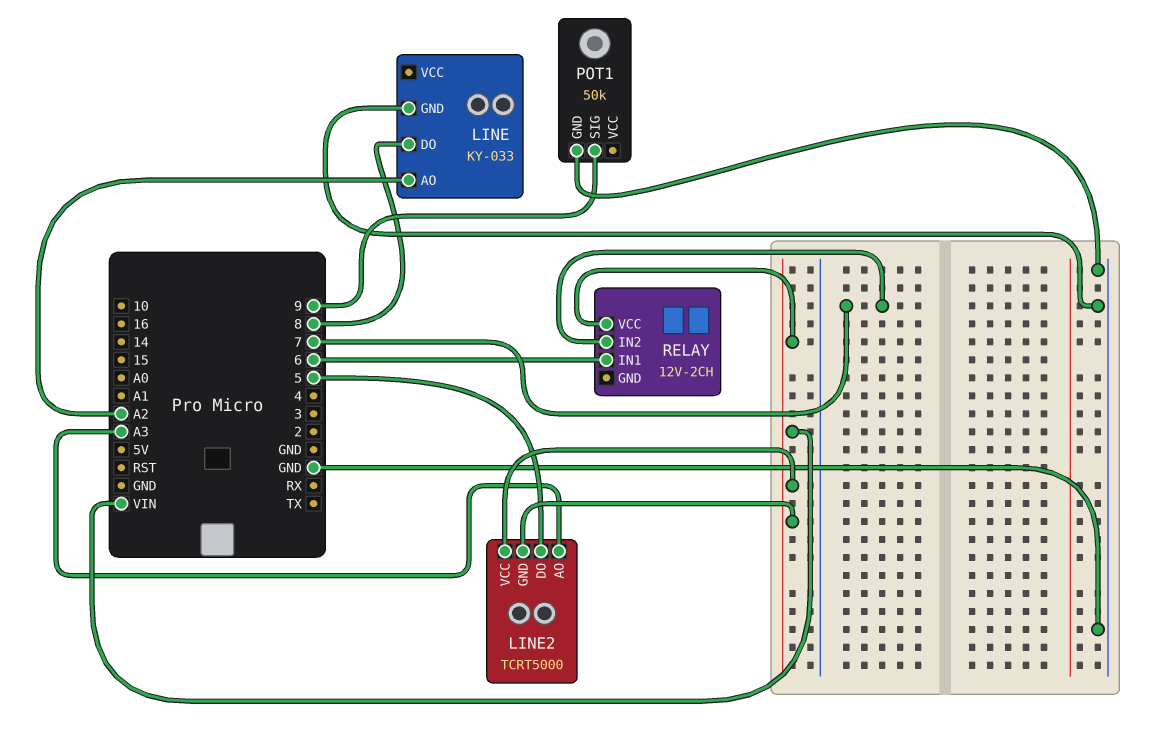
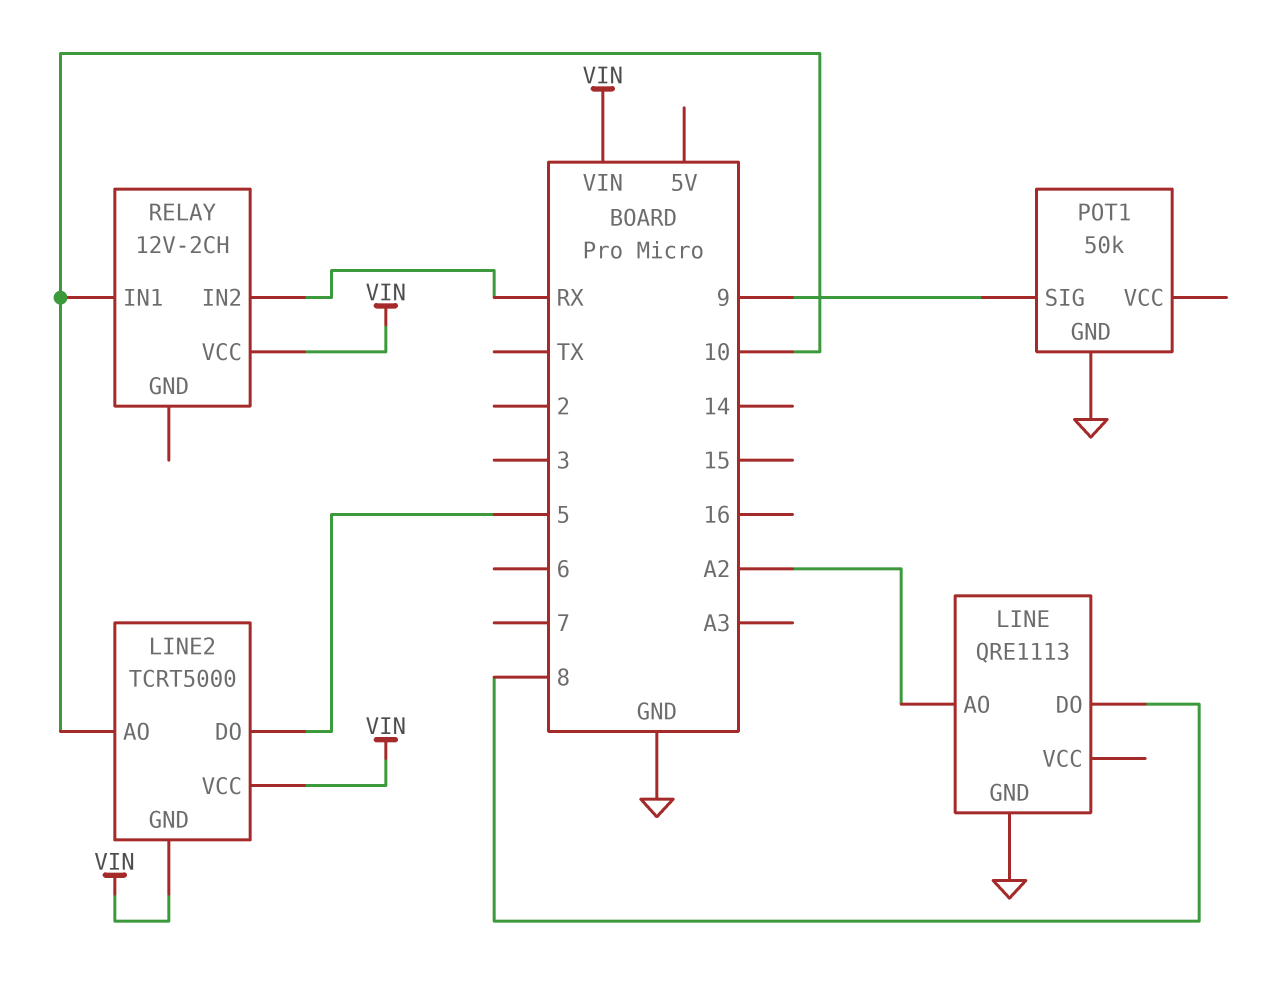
LINE: KY-033 -> QRE1113
LINE2 pin AO: A3 -> 10
RELAY pin IN1: 6 -> 10
RELAY pin IN2: 7 -> RX

